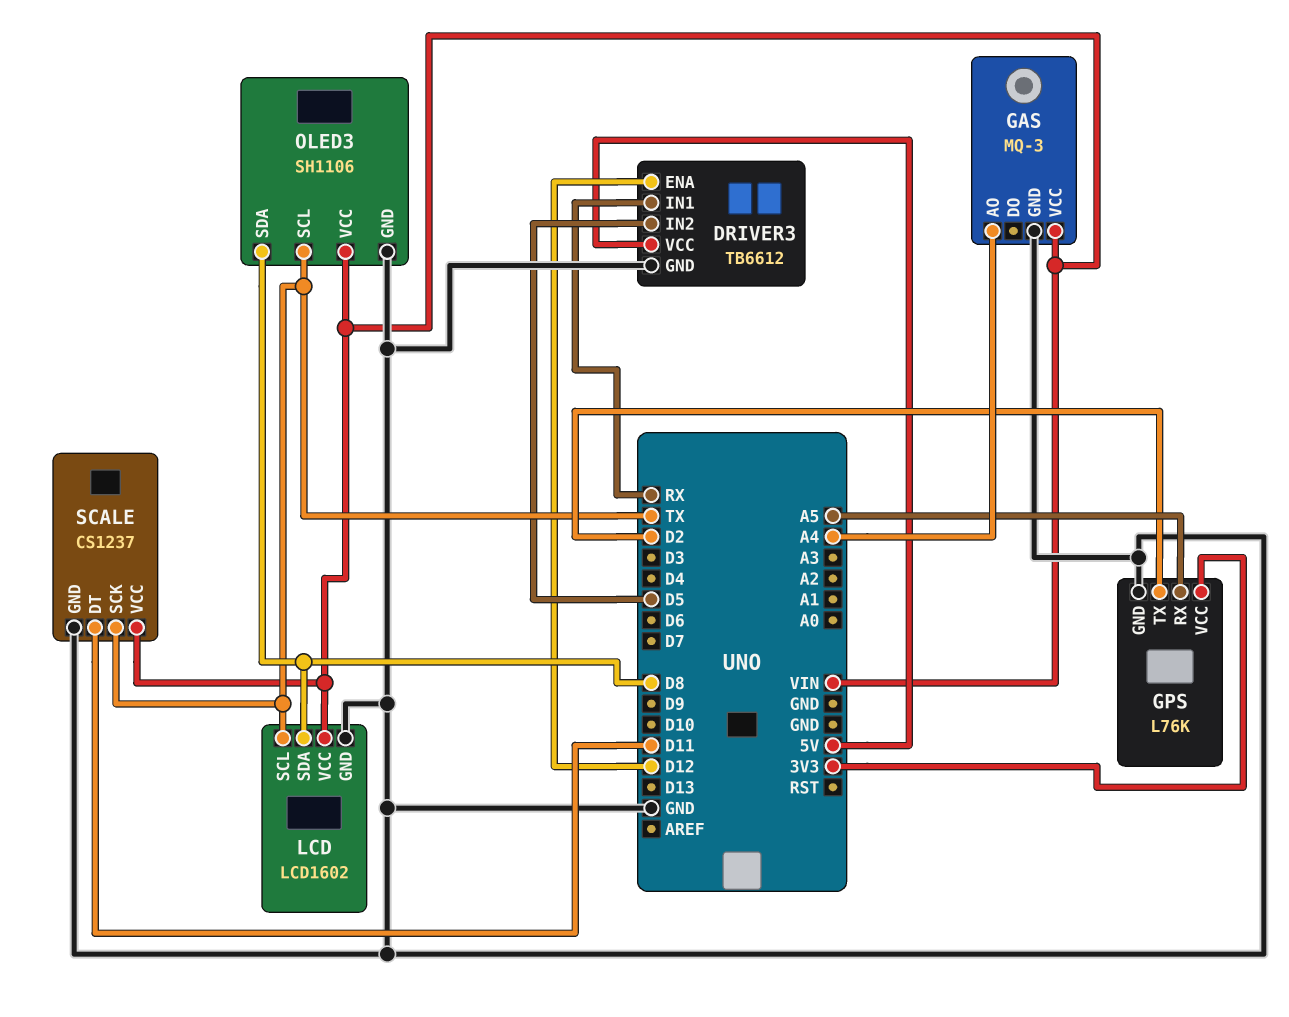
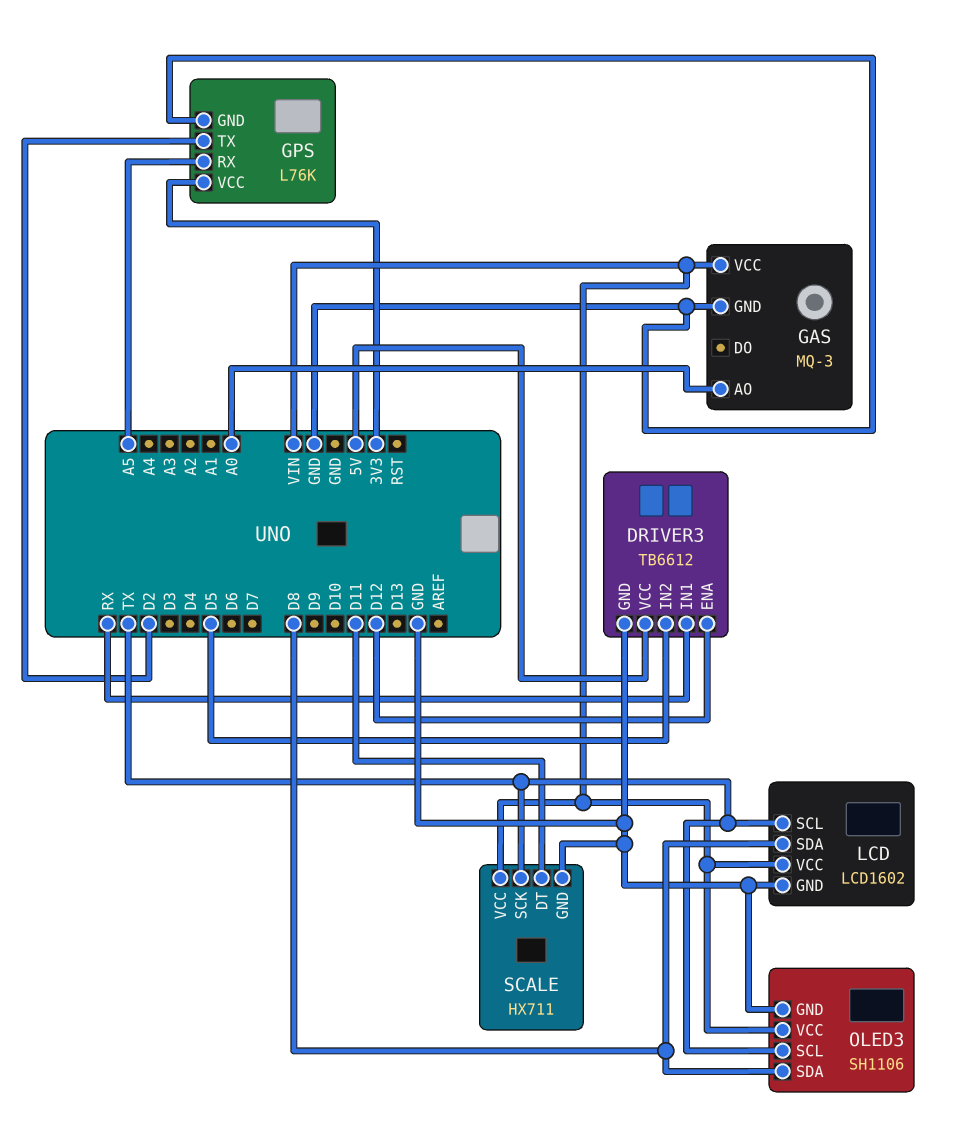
GAS pin AO: A4 -> A0
SCALE: CS1237 -> HX711

